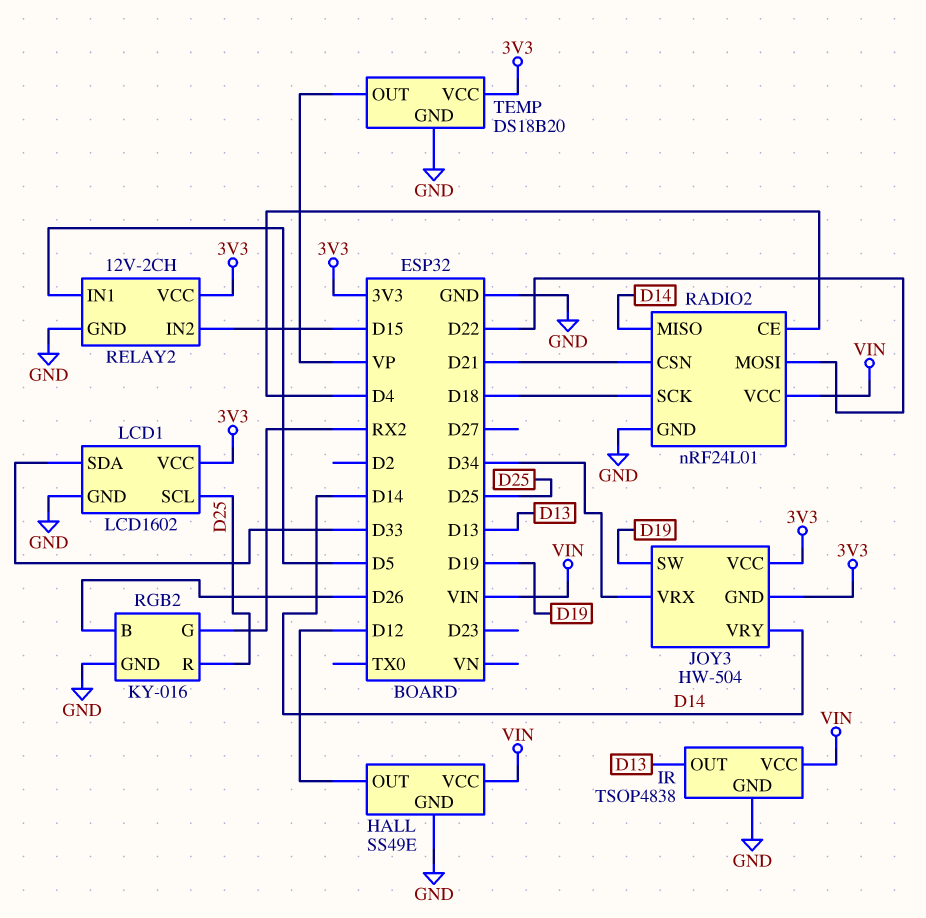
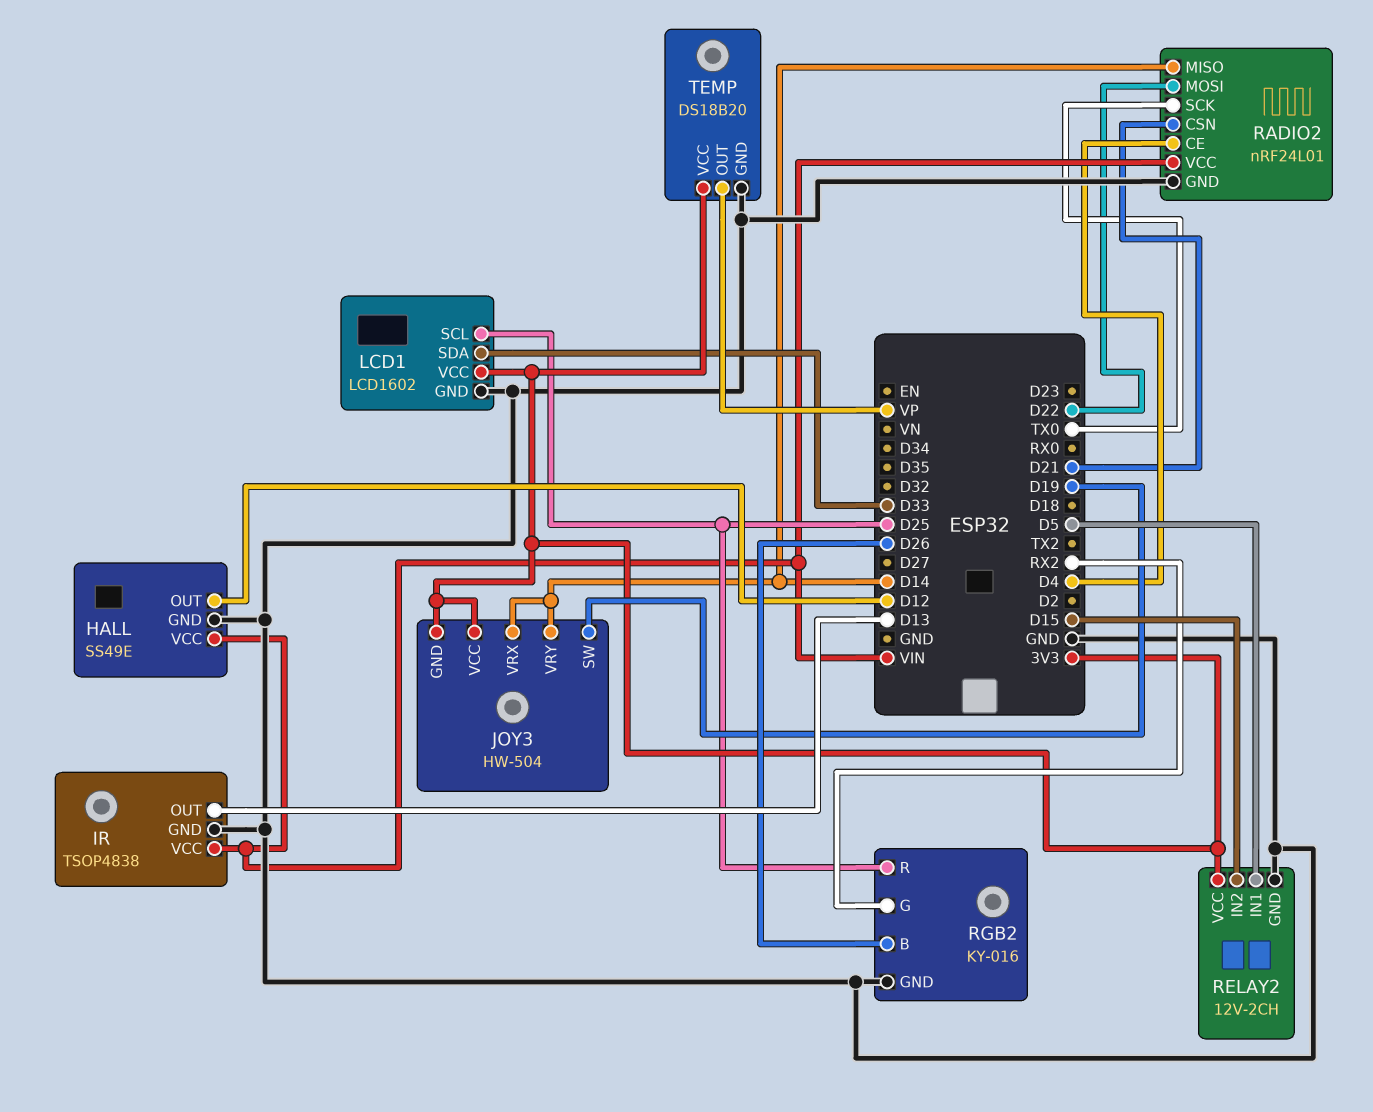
JOY3 pin VRX: D34 -> D14
RADIO2 pin SCK: D18 -> TX0

